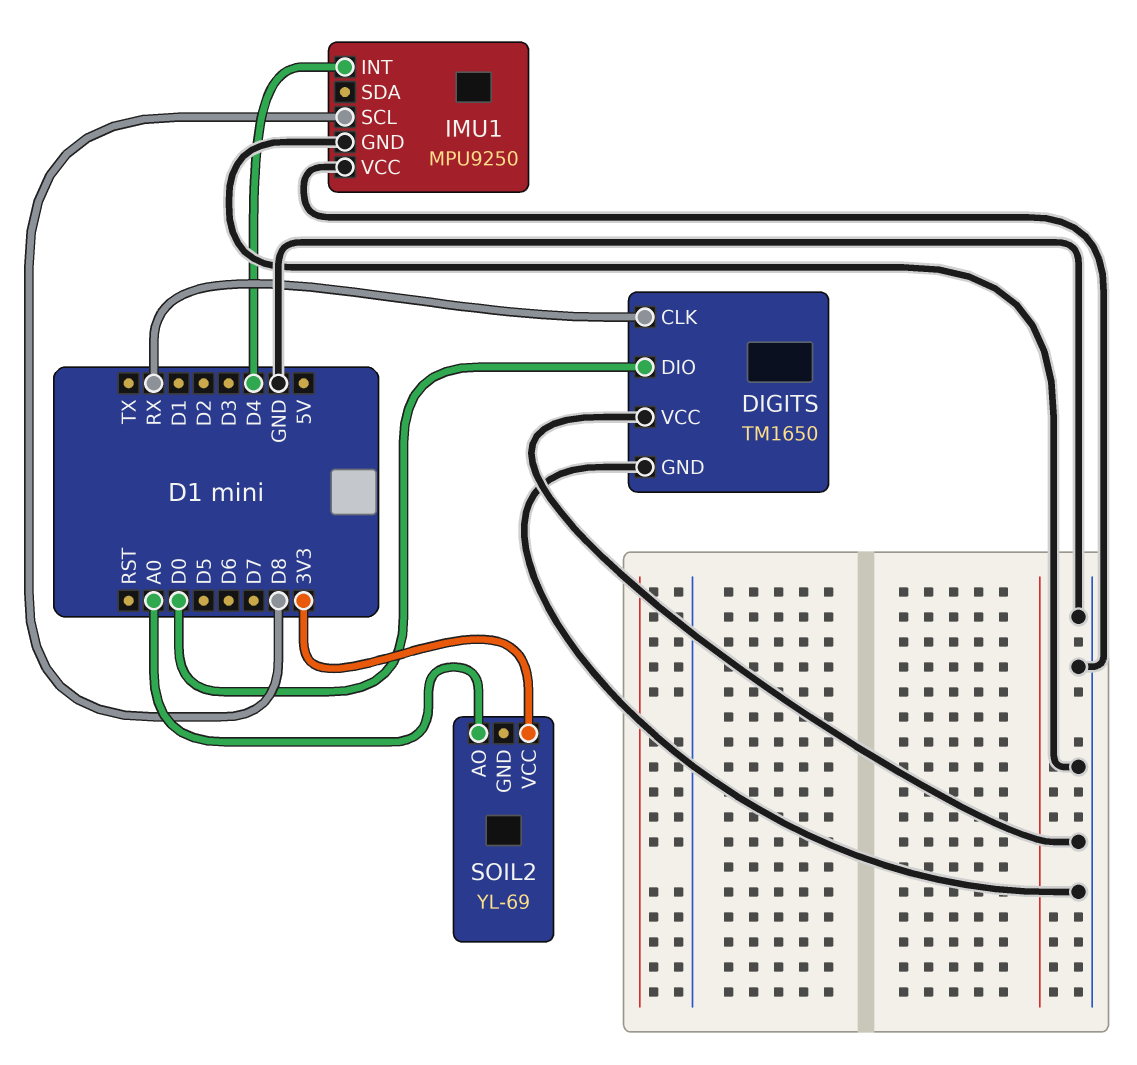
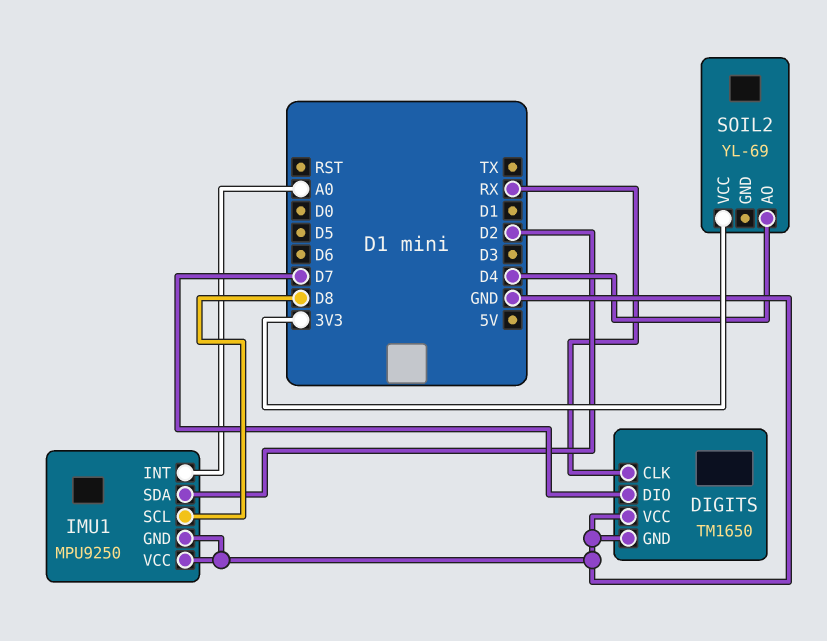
DIGITS pin DIO: D0 -> D7
IMU1 pin INT: D4 -> A0
IMU1 pin SDA: none -> D2
SOIL2 pin AO: A0 -> D4

